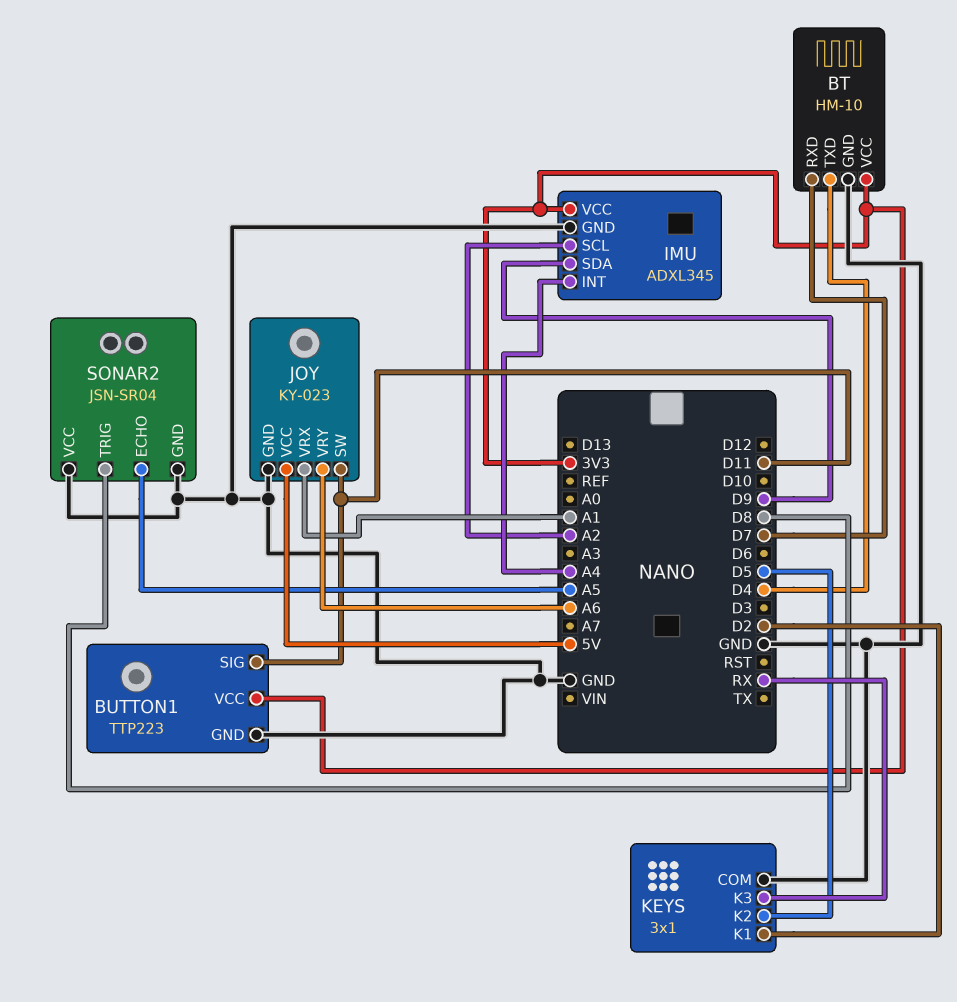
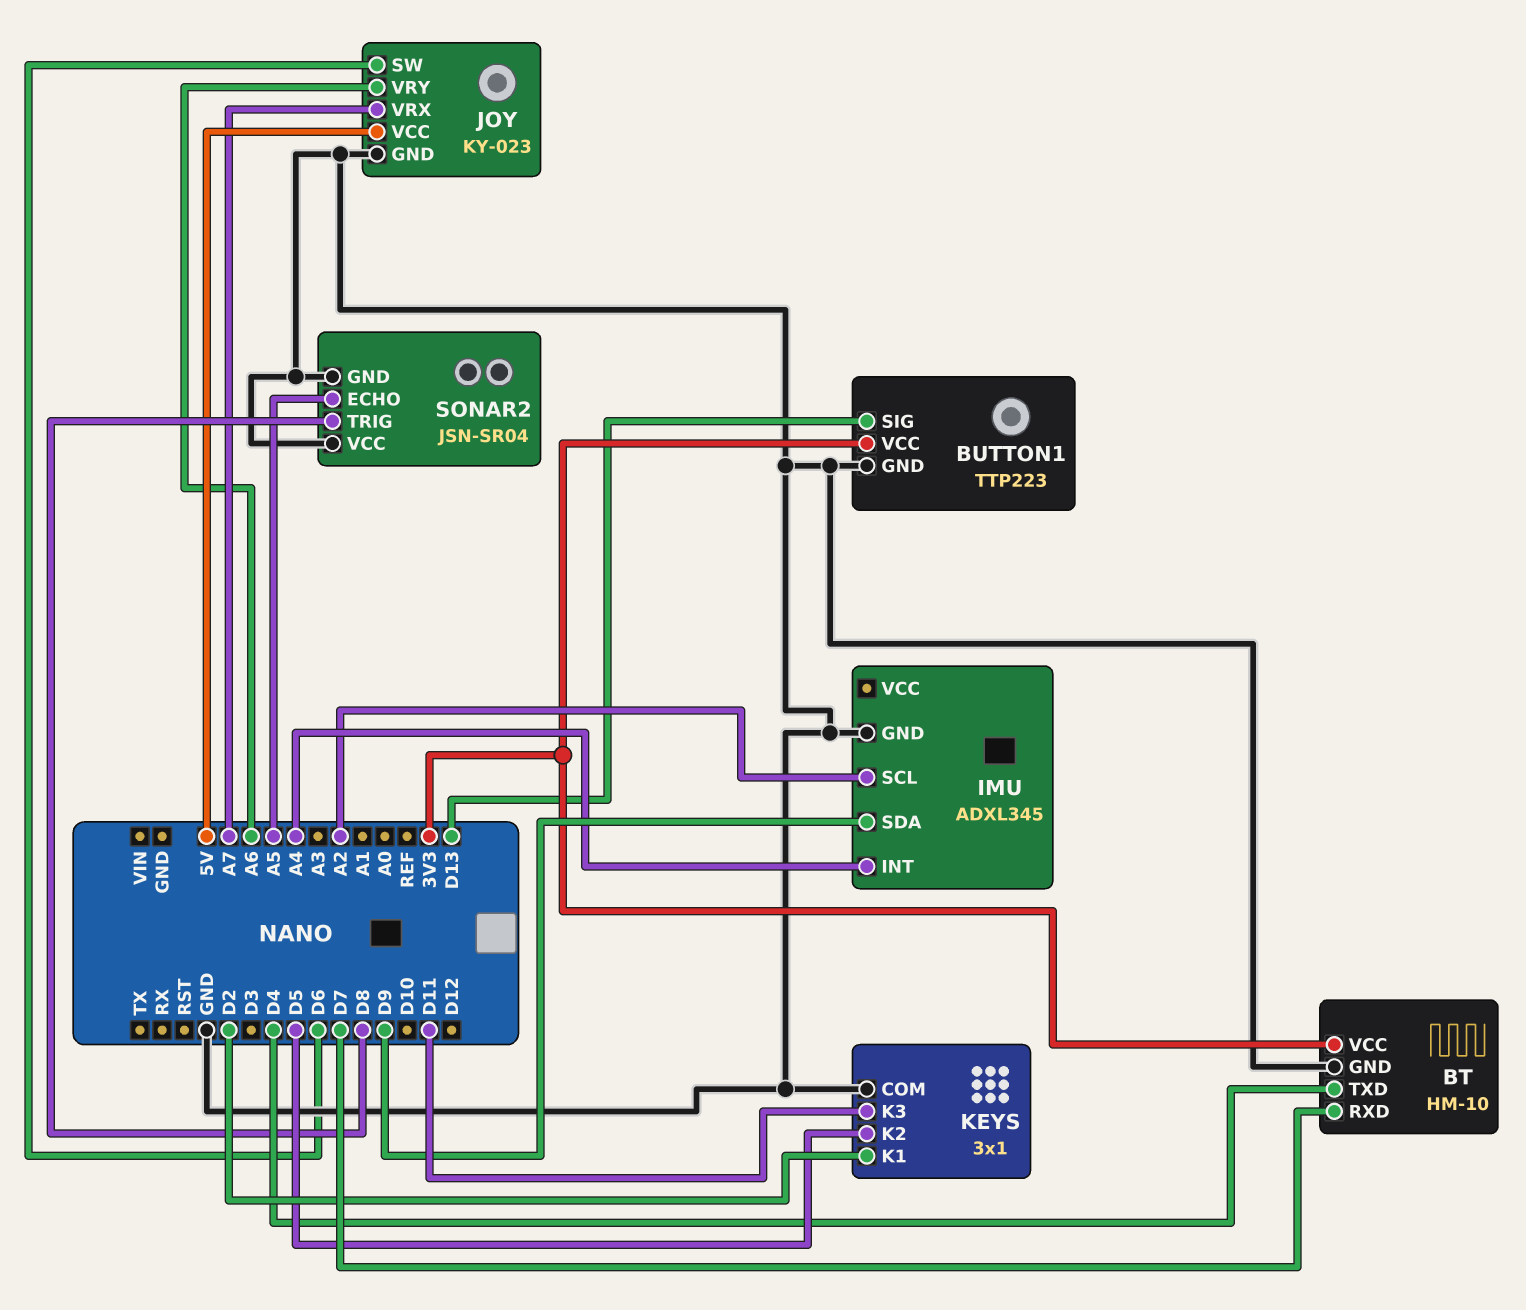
BUTTON1 pin SIG: D11 -> D13
IMU pin VCC: 3V3 -> none
JOY pin SW: D11 -> D6
JOY pin VRX: A1 -> A7
KEYS pin K3: RX -> D11

